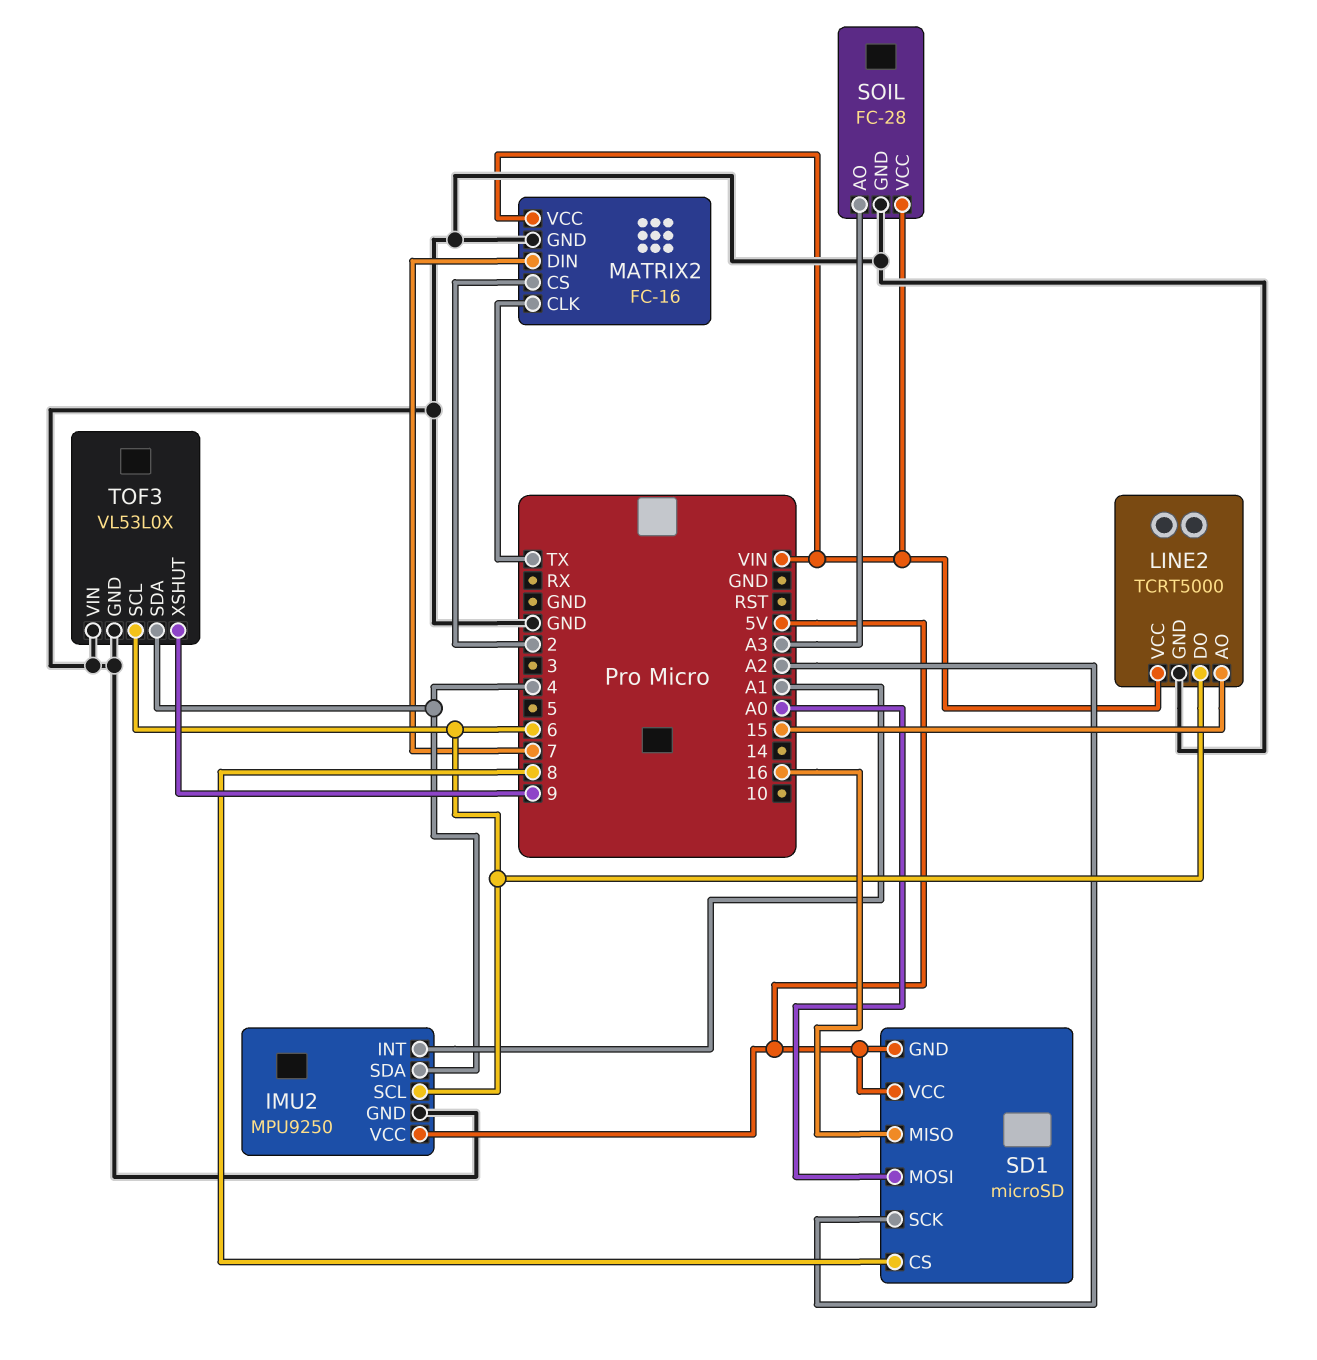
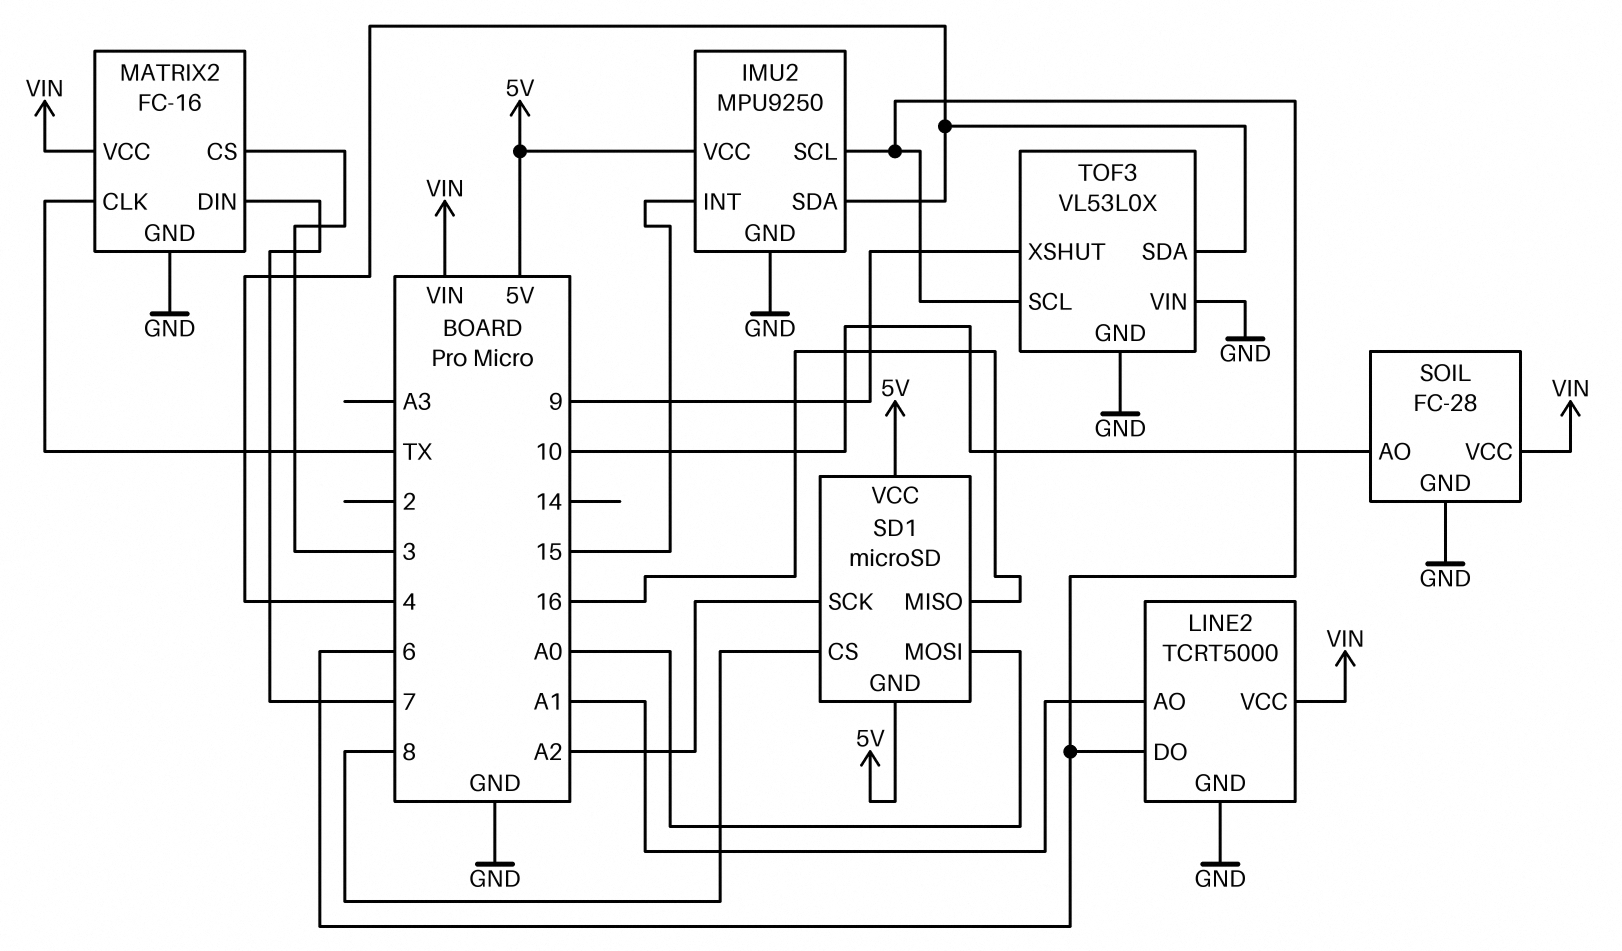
IMU2 pin INT: A1 -> 15
LINE2 pin AO: 15 -> A1
MATRIX2 pin CS: 2 -> 3
SOIL pin AO: A3 -> 10

